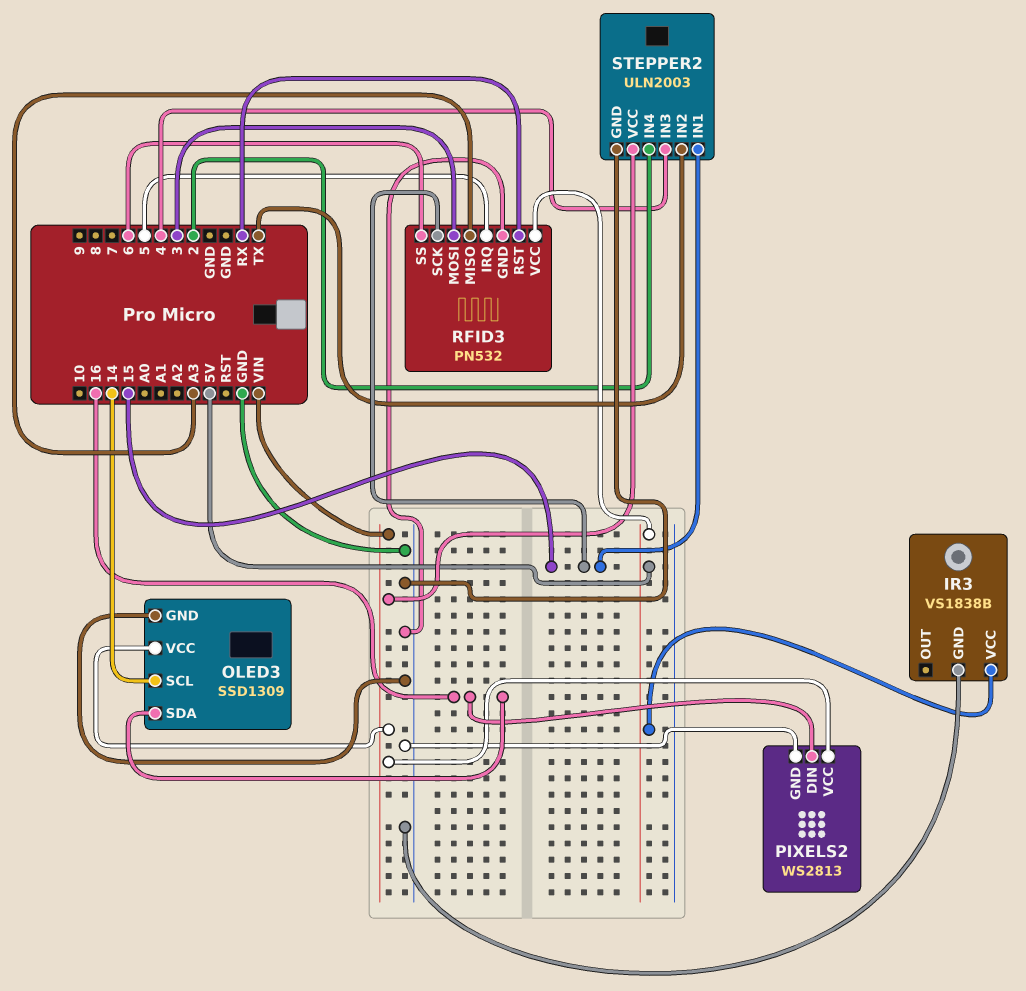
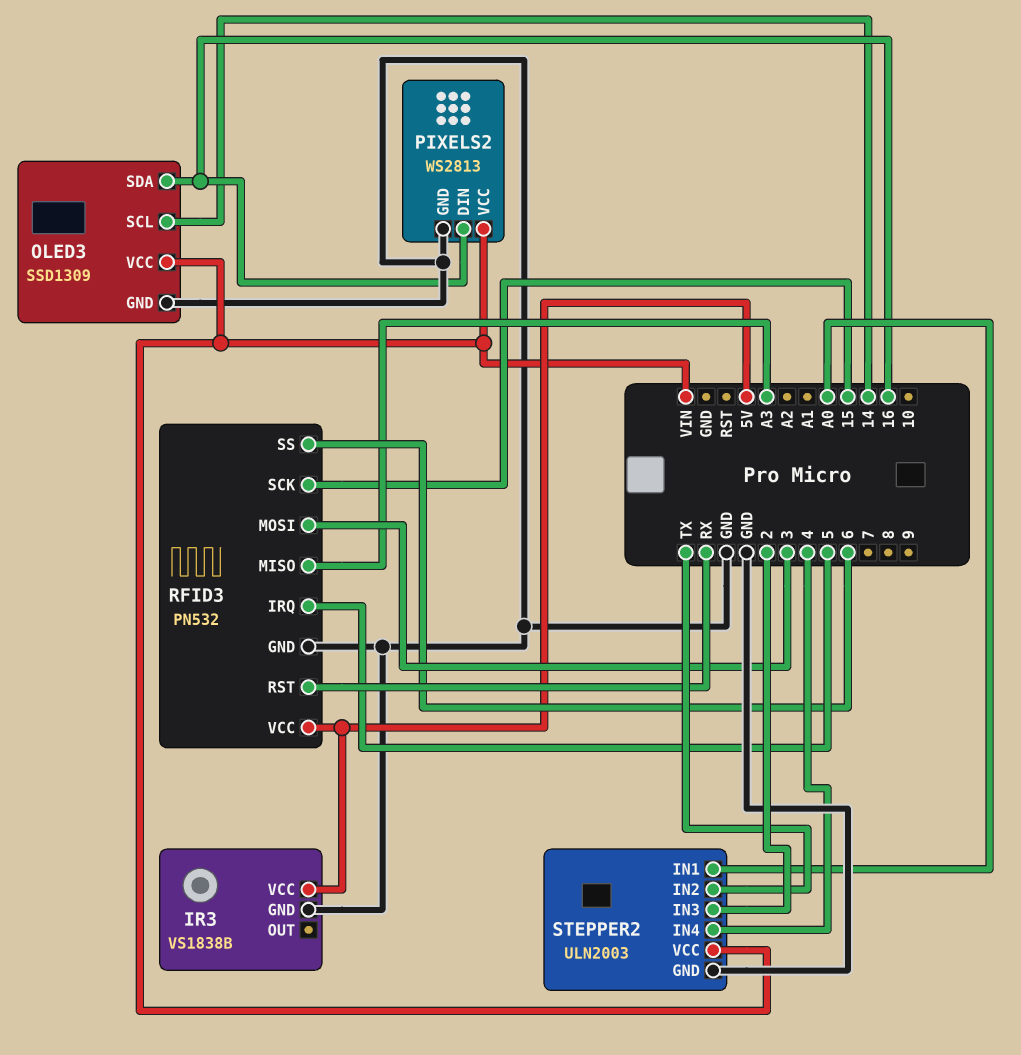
STEPPER2 pin IN1: 15 -> A0
STEPPER2 pin IN3: 4 -> 2
STEPPER2 pin IN4: 2 -> 4

